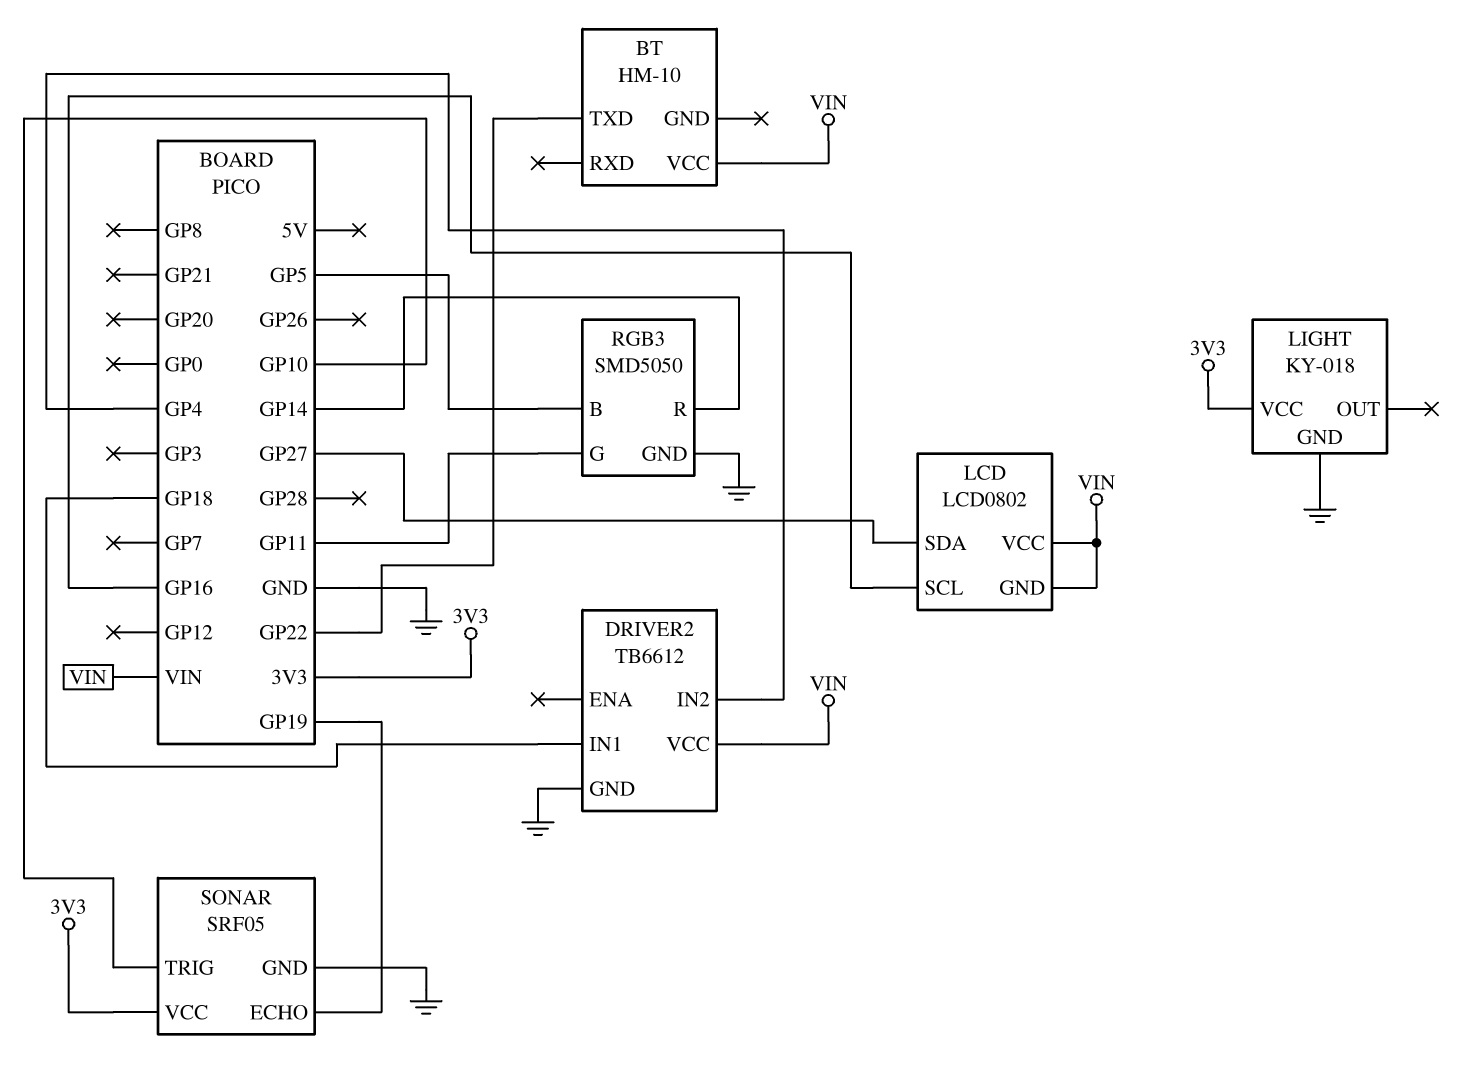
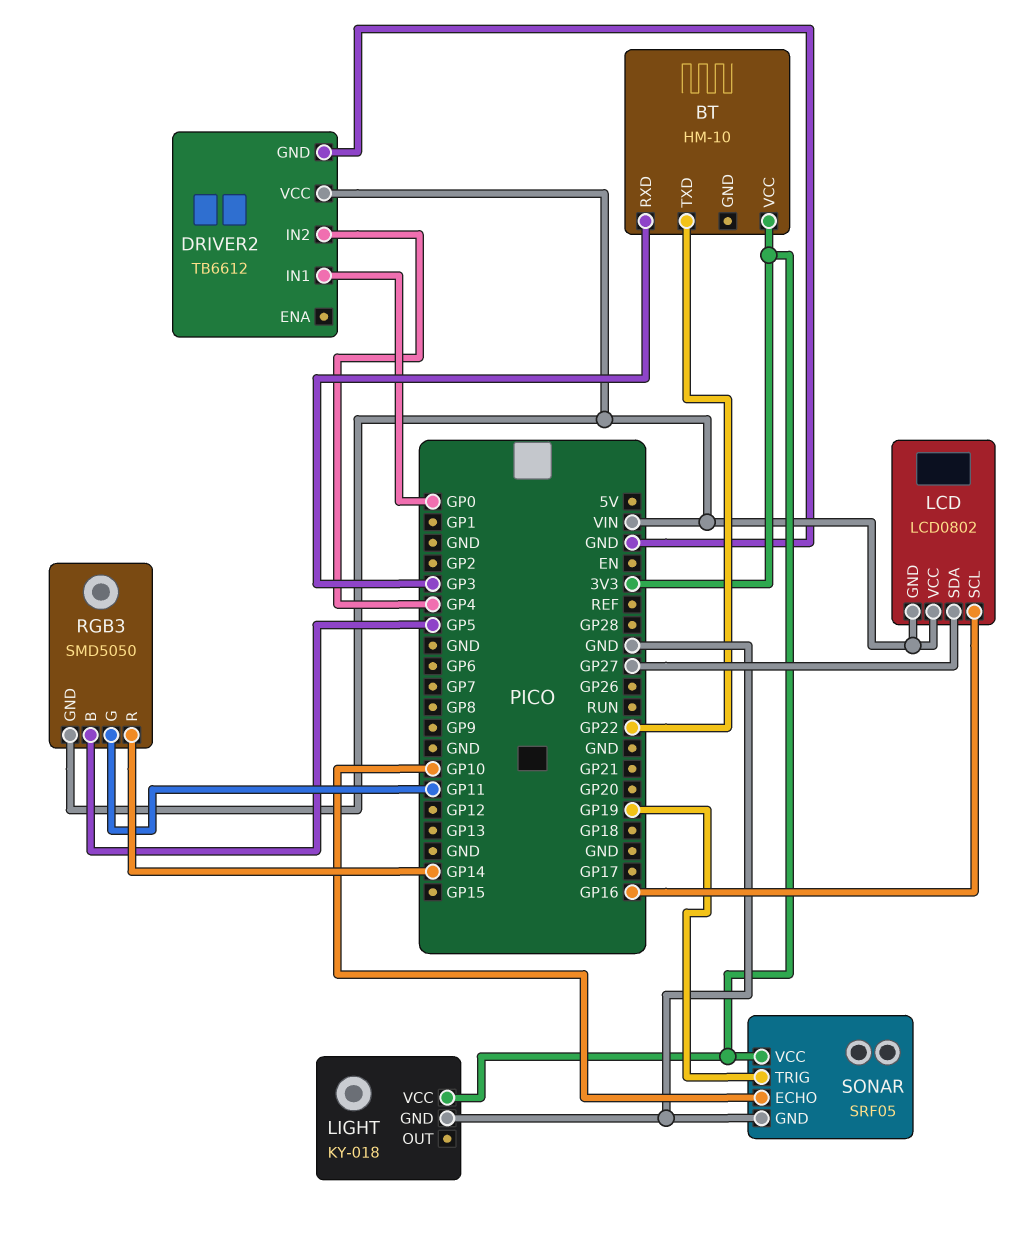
BT pin RXD: none -> GP3
BT pin VCC: VIN -> 3V3
DRIVER2 pin IN1: GP18 -> GP0
RGB3 pin GND: GND -> VIN
SONAR pin ECHO: GP19 -> GP10
SONAR pin TRIG: GP10 -> GP19

